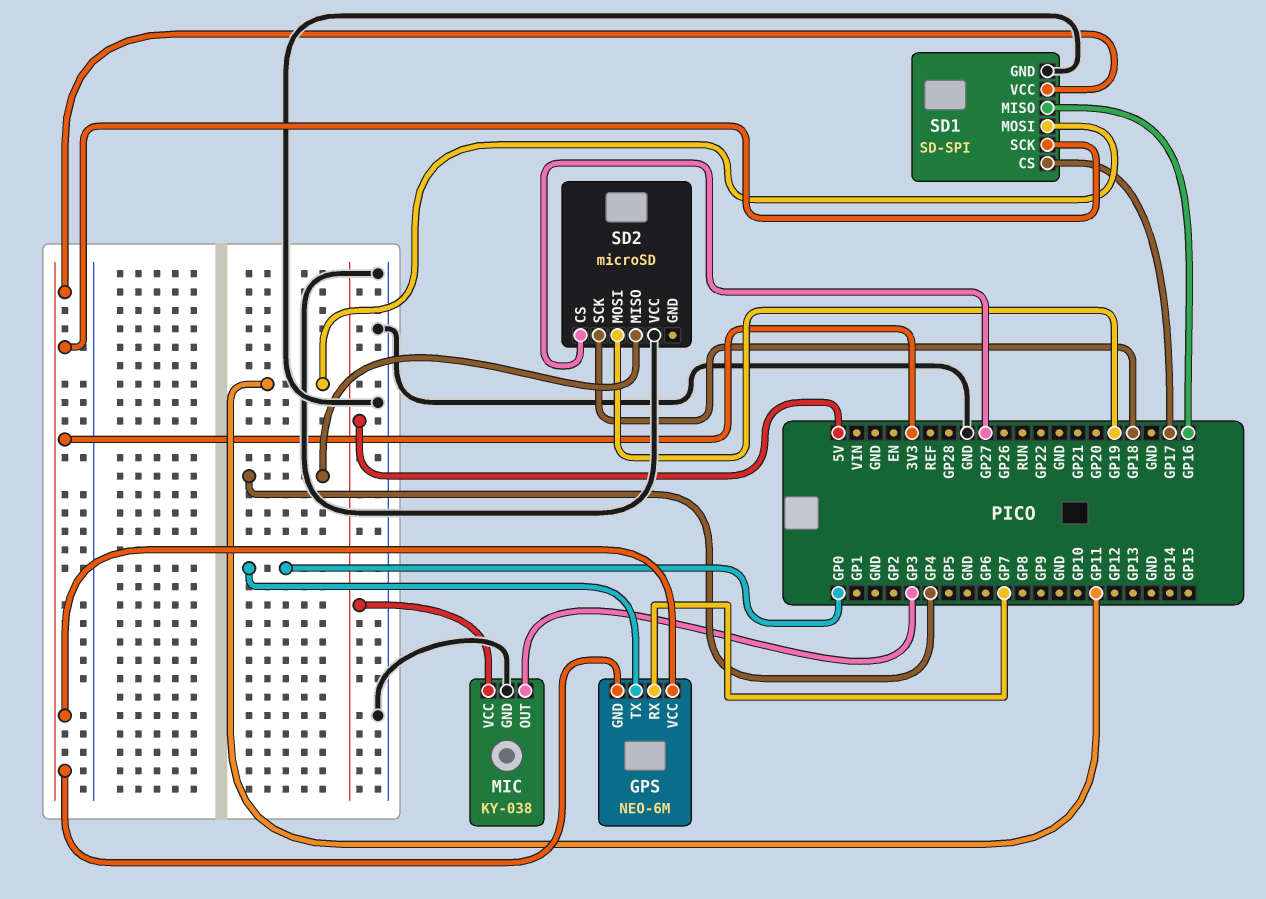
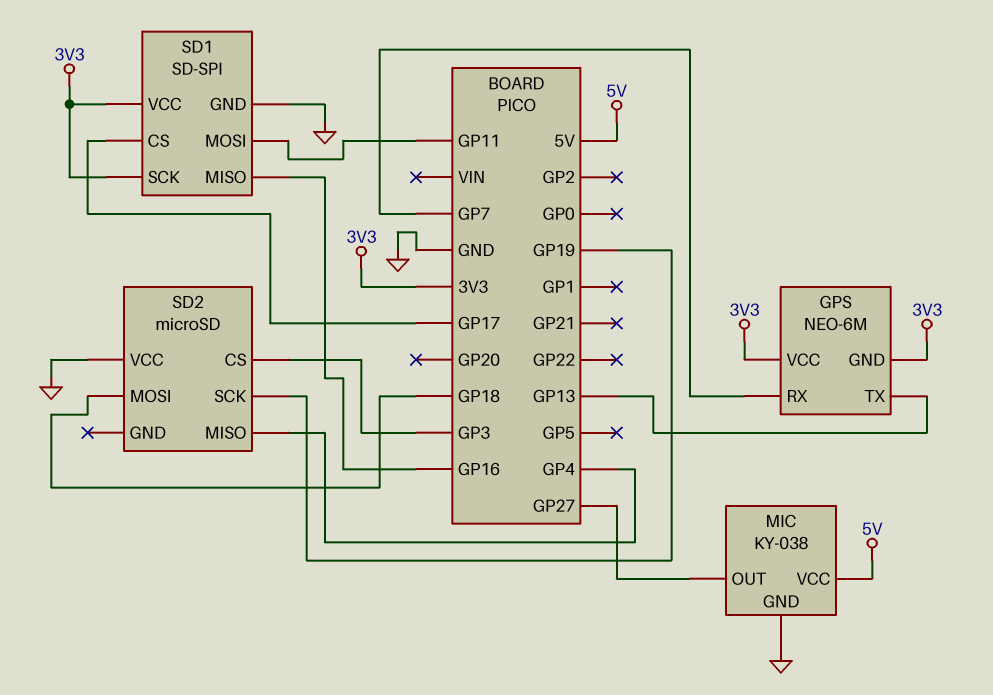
GPS pin TX: GP0 -> GP13
MIC pin OUT: GP3 -> GP27
SD2 pin CS: GP27 -> GP3
SD2 pin MOSI: GP19 -> GP18
SD2 pin SCK: GP18 -> GP19

